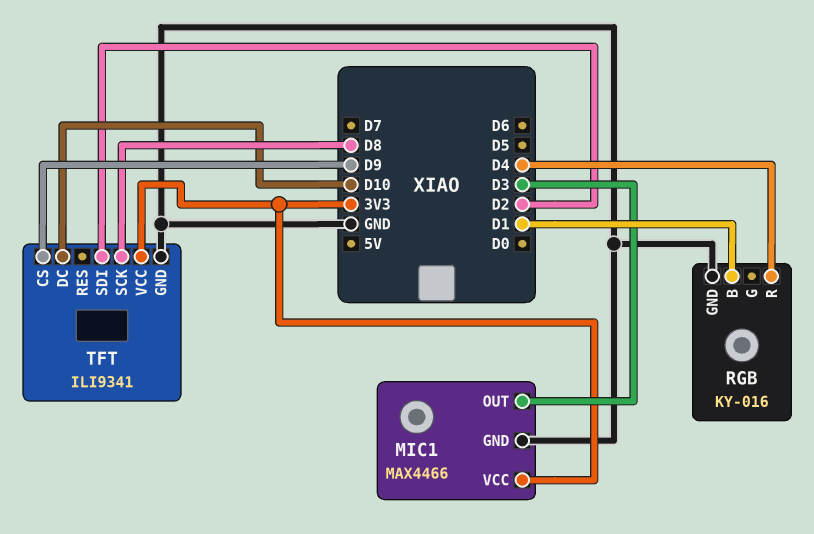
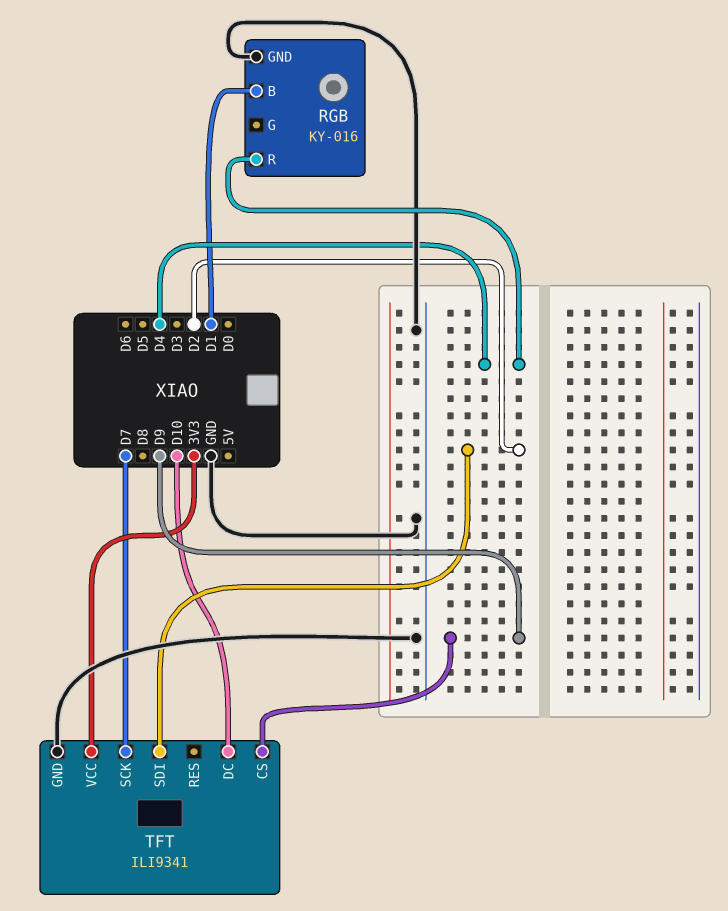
MIC1: MAX4466 -> none
MIC1 pin GND: GND -> none
MIC1 pin OUT: D3 -> none
MIC1 pin VCC: 3V3 -> none
TFT pin SCK: D8 -> D7

